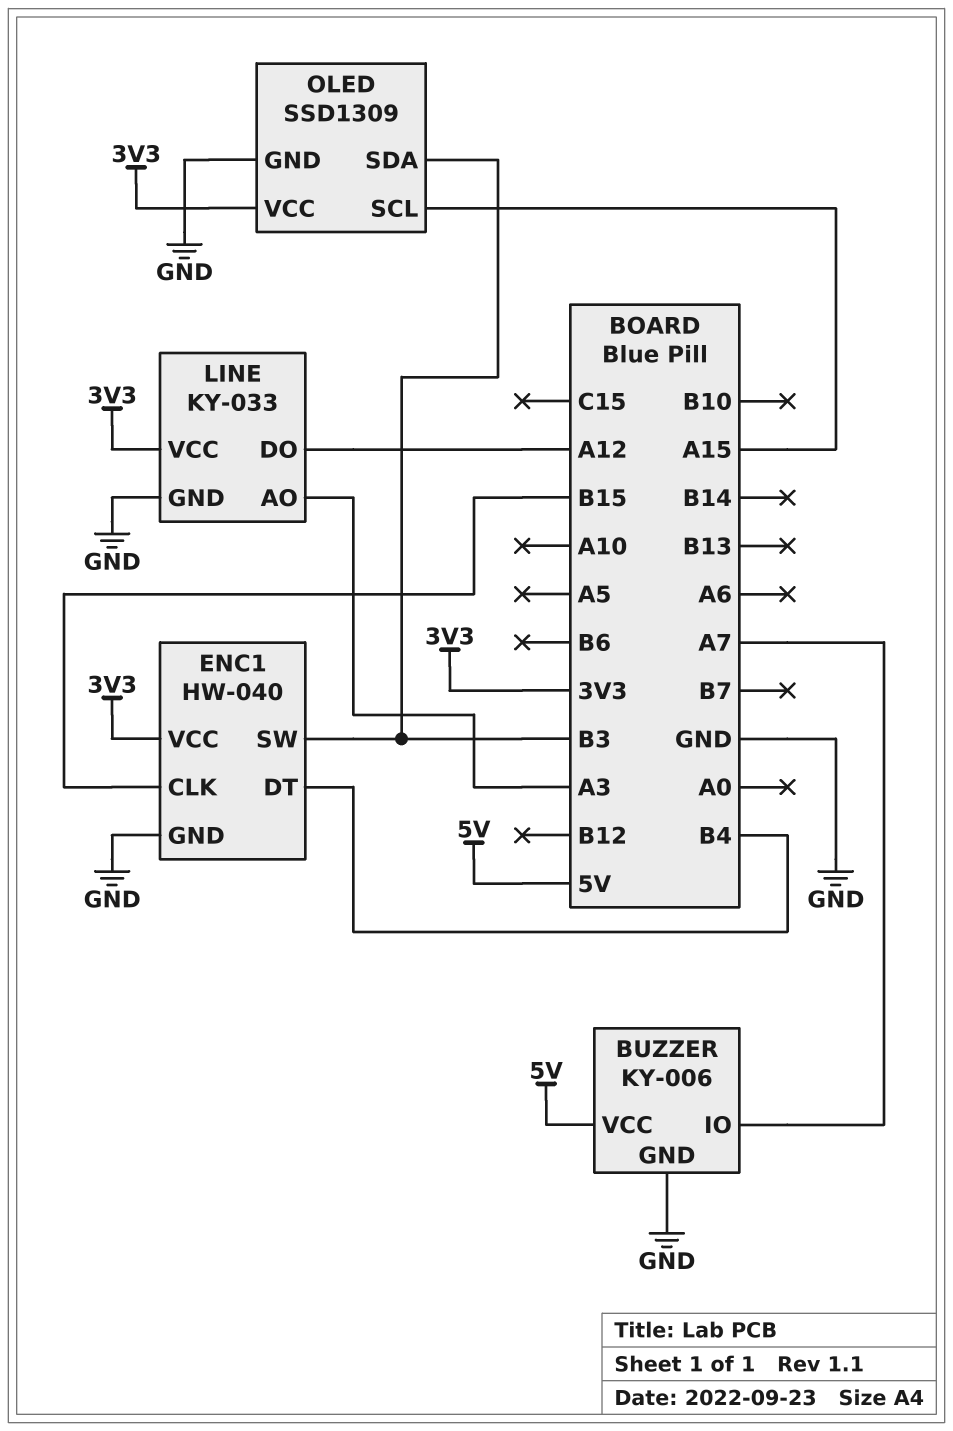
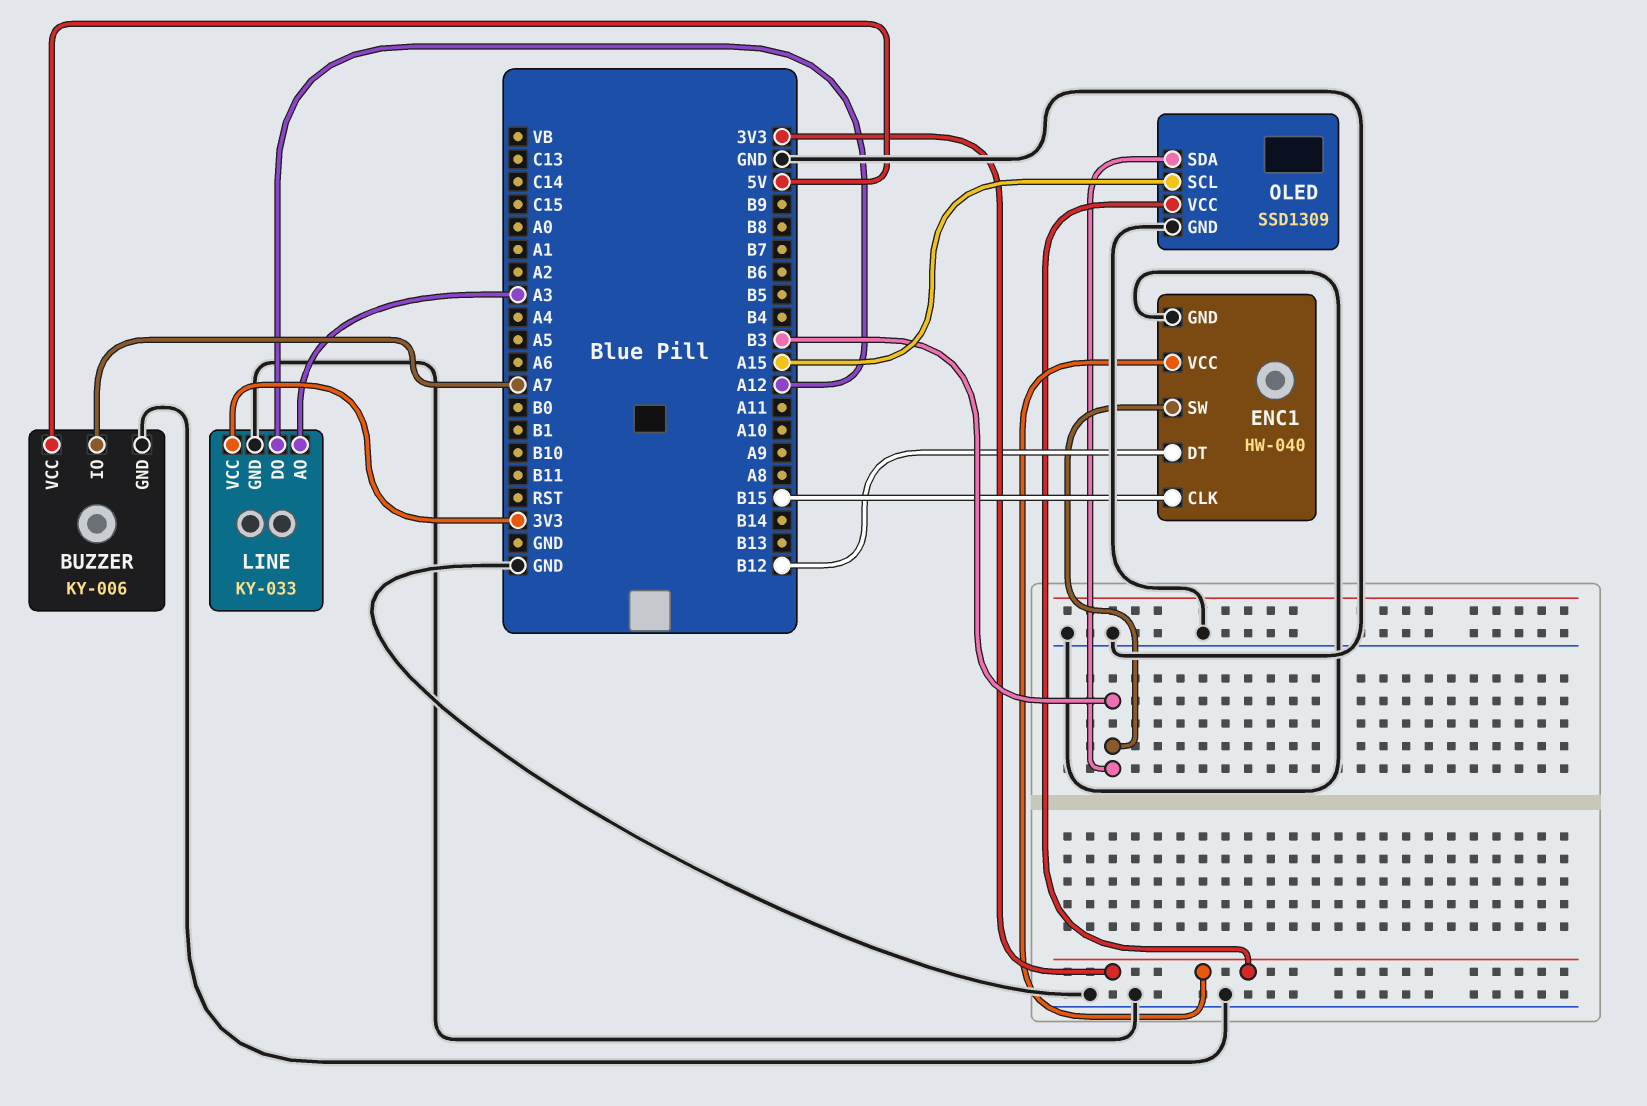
ENC1 pin DT: B4 -> B12

